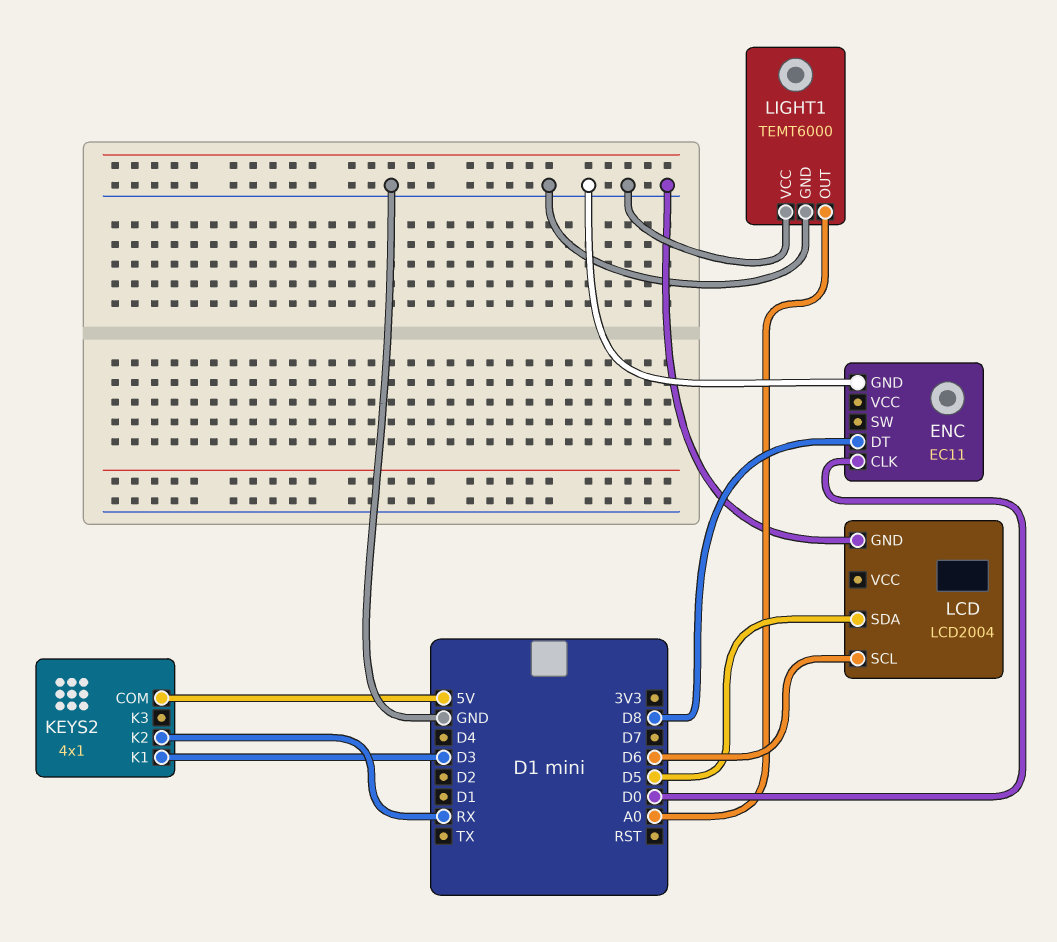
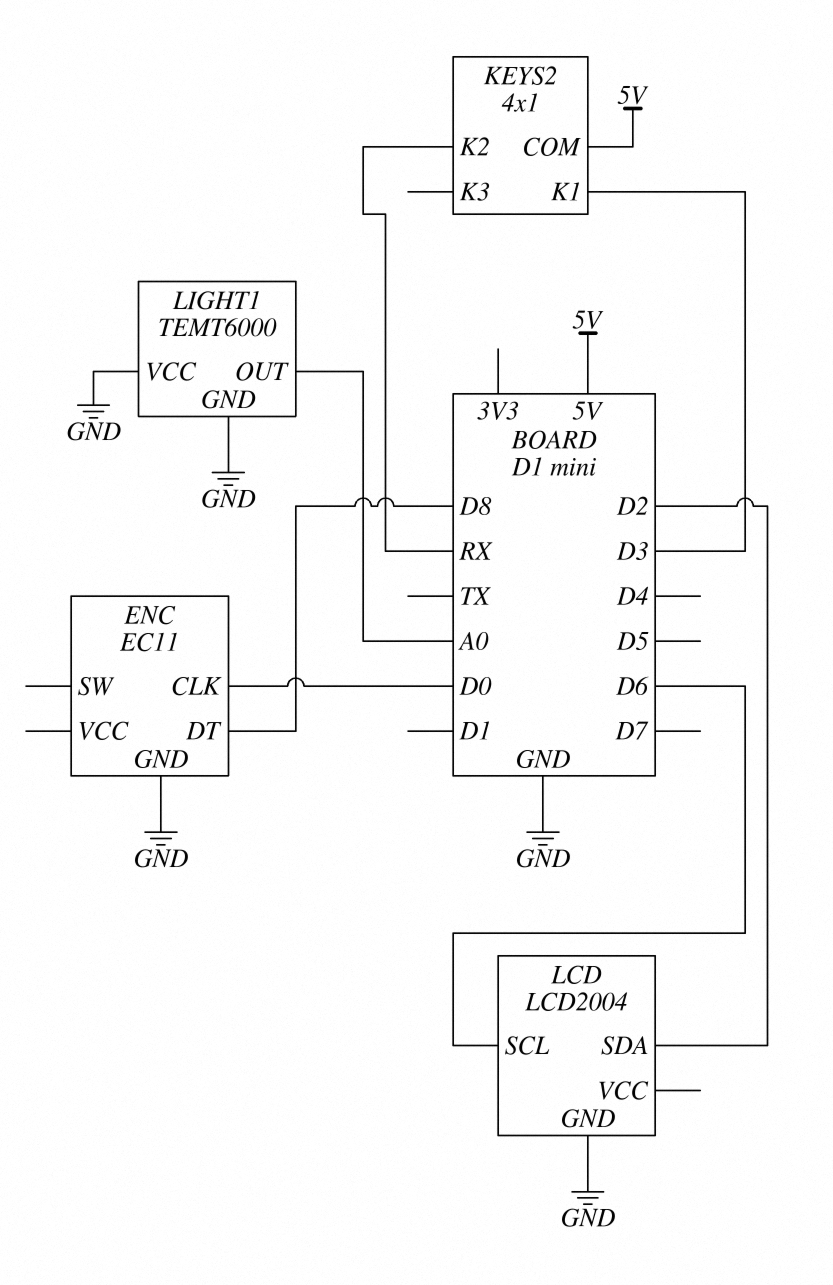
LCD pin SDA: D5 -> D2

